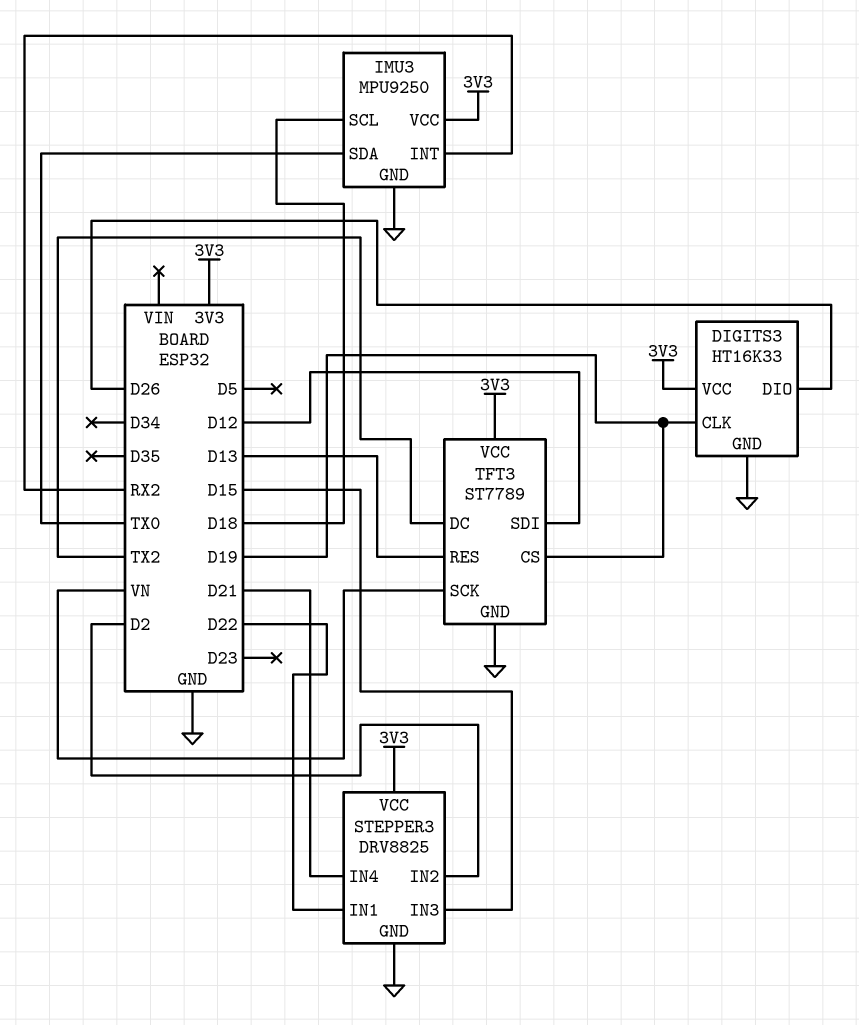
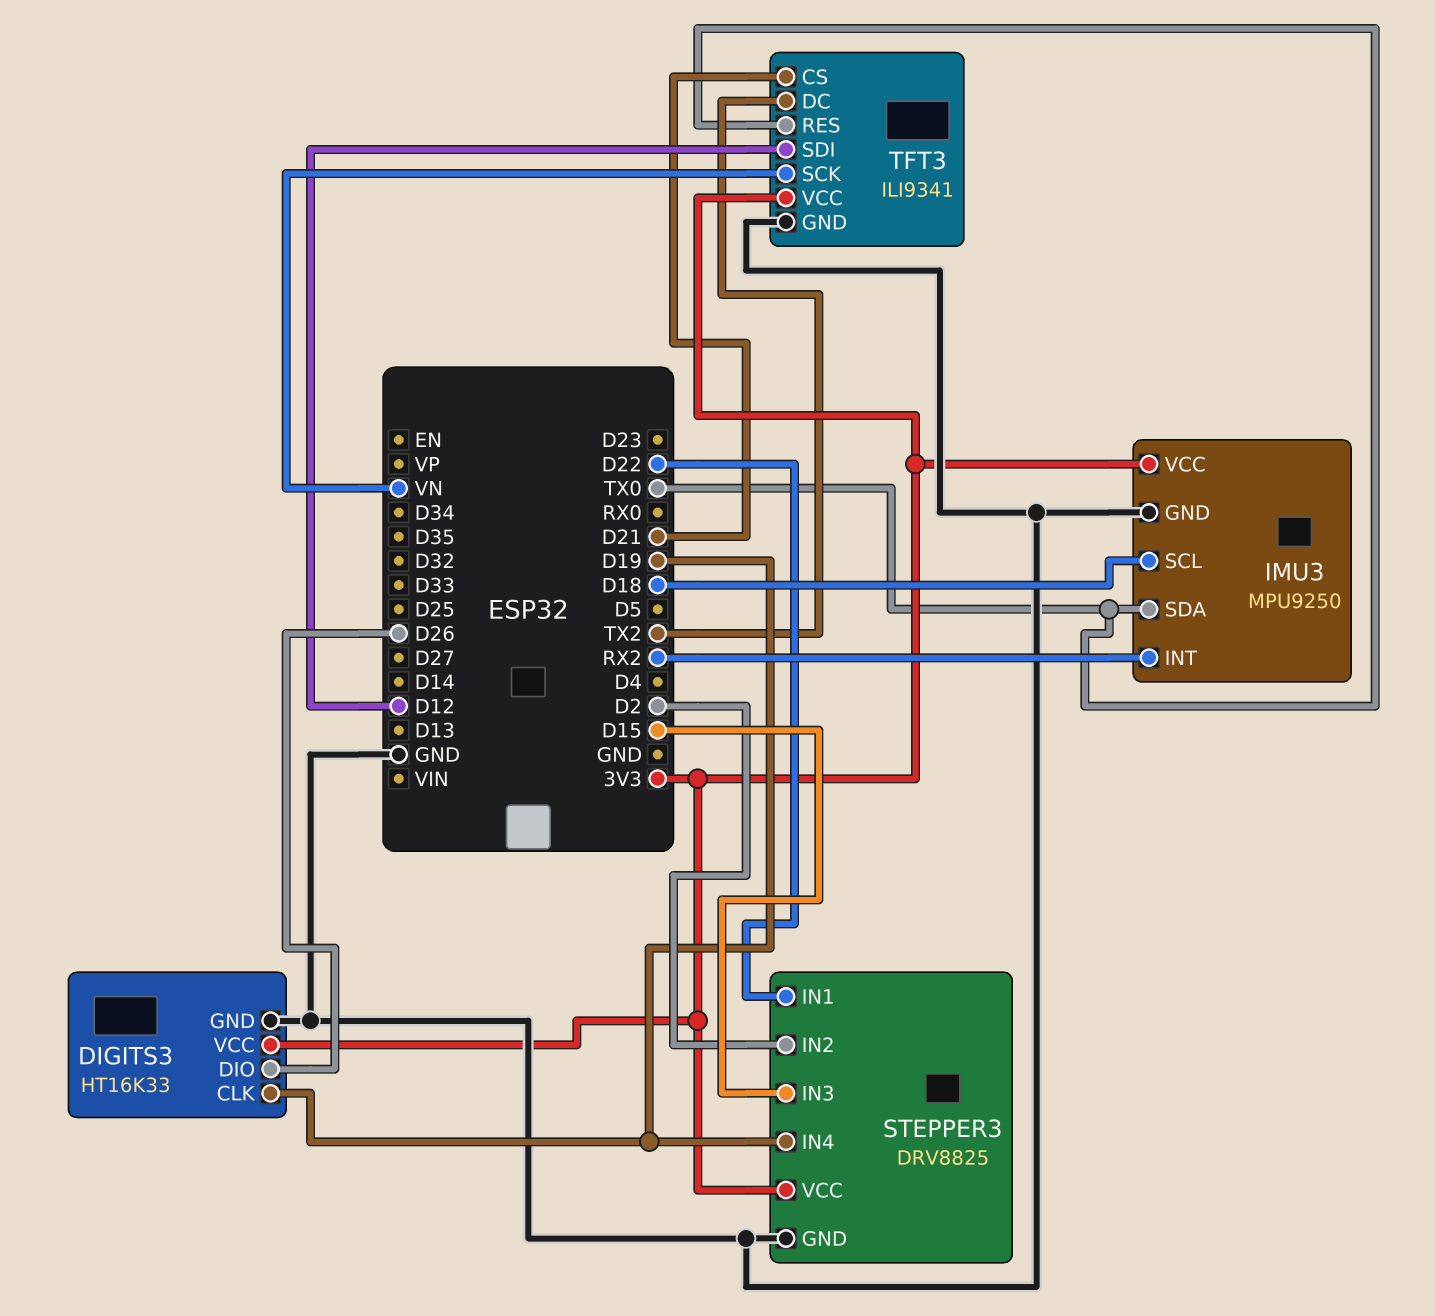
STEPPER3 pin IN4: D21 -> D19
TFT3: ST7789 -> ILI9341
TFT3 pin CS: D19 -> D21
TFT3 pin RES: D13 -> TX0

